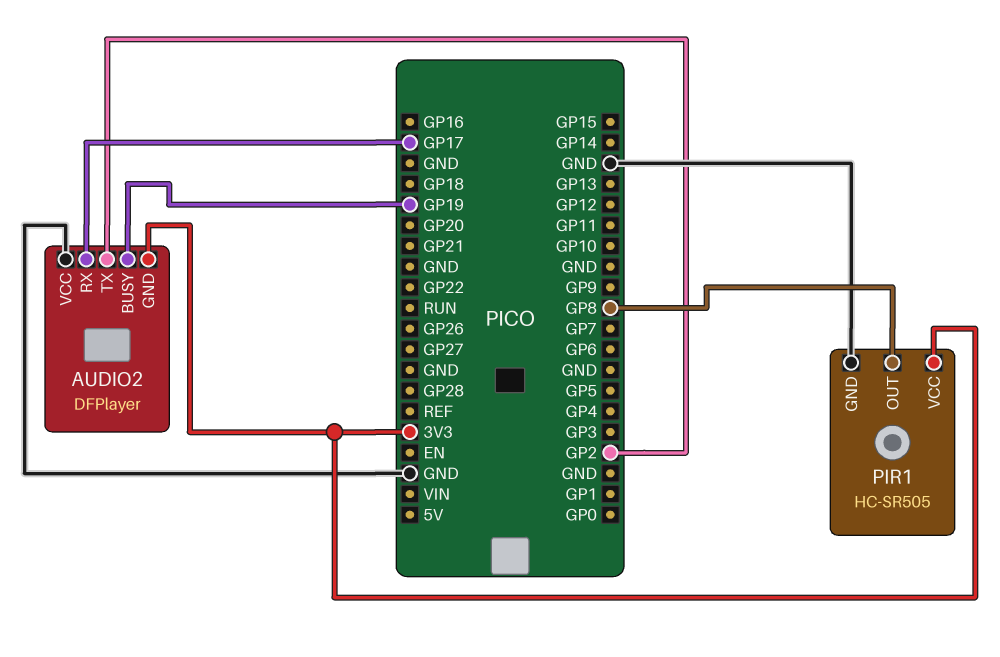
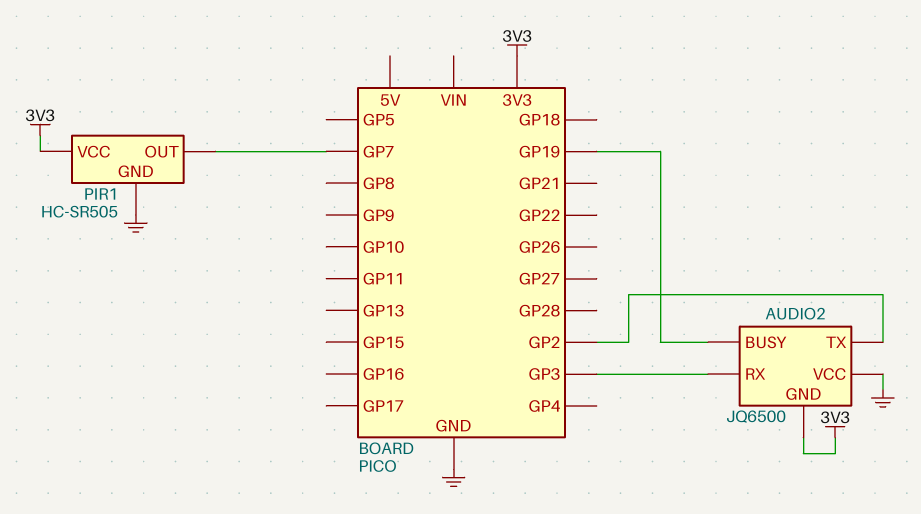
AUDIO2: DFPlayer -> JQ6500
AUDIO2 pin RX: GP17 -> GP3
PIR1 pin OUT: GP8 -> GP7

